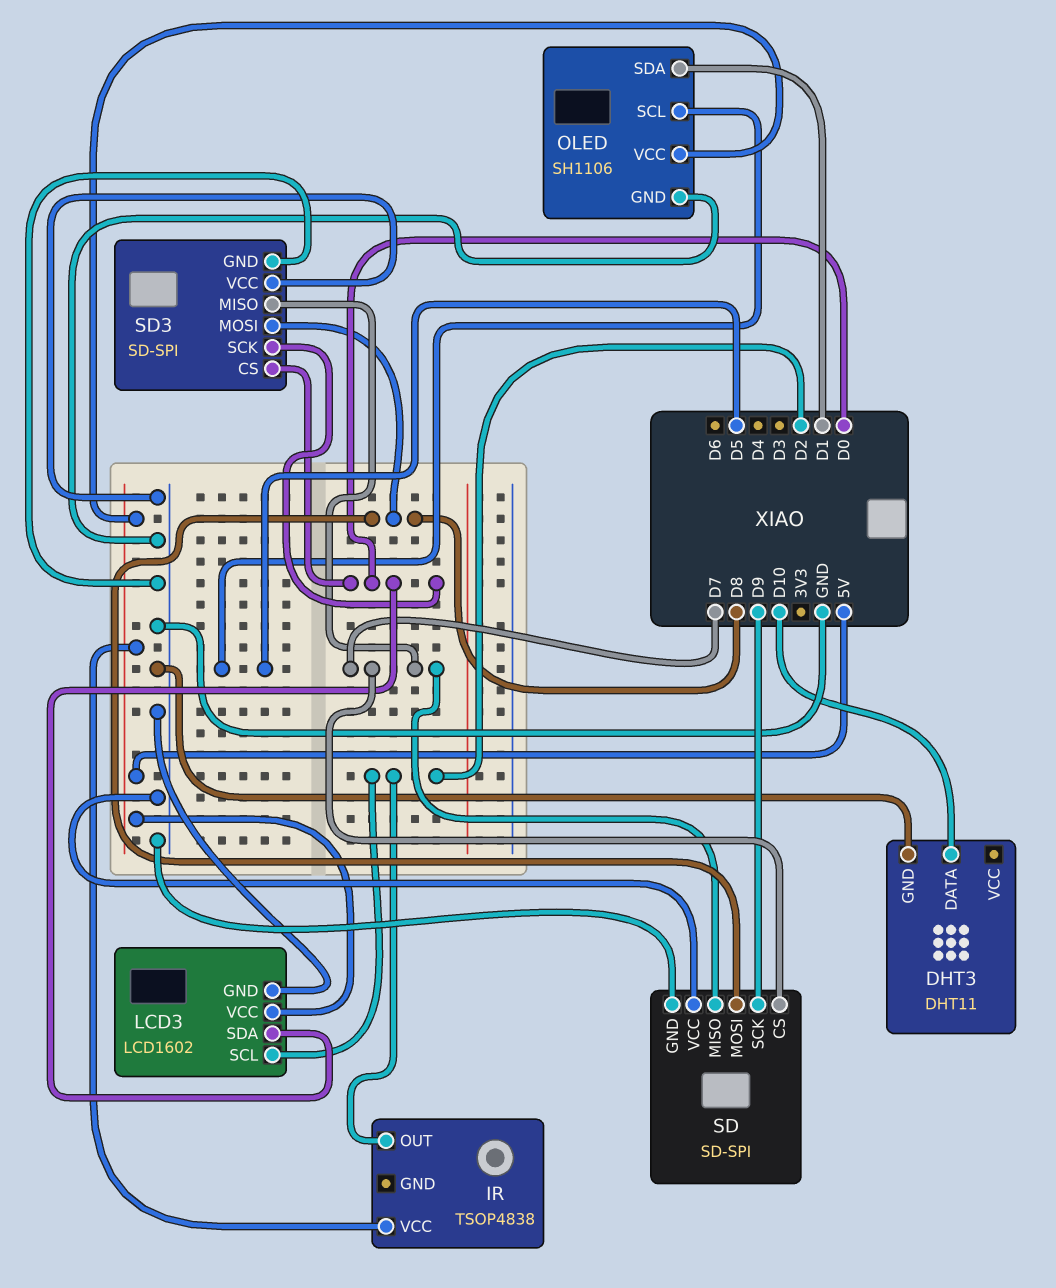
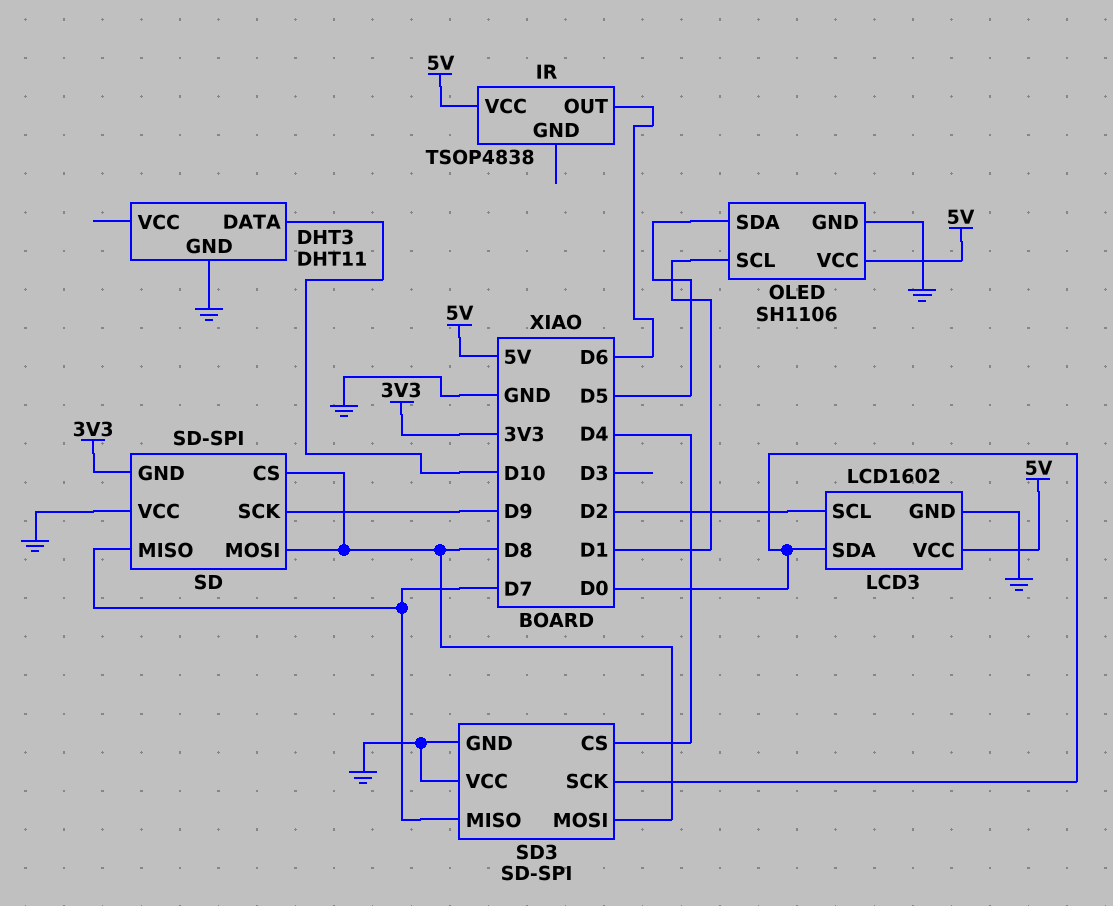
IR pin OUT: D2 -> D6
OLED pin SCL: D5 -> D1
OLED pin SDA: D1 -> D5
SD pin CS: D7 -> D8
SD pin GND: GND -> 3V3
SD3 pin CS: D0 -> D4

